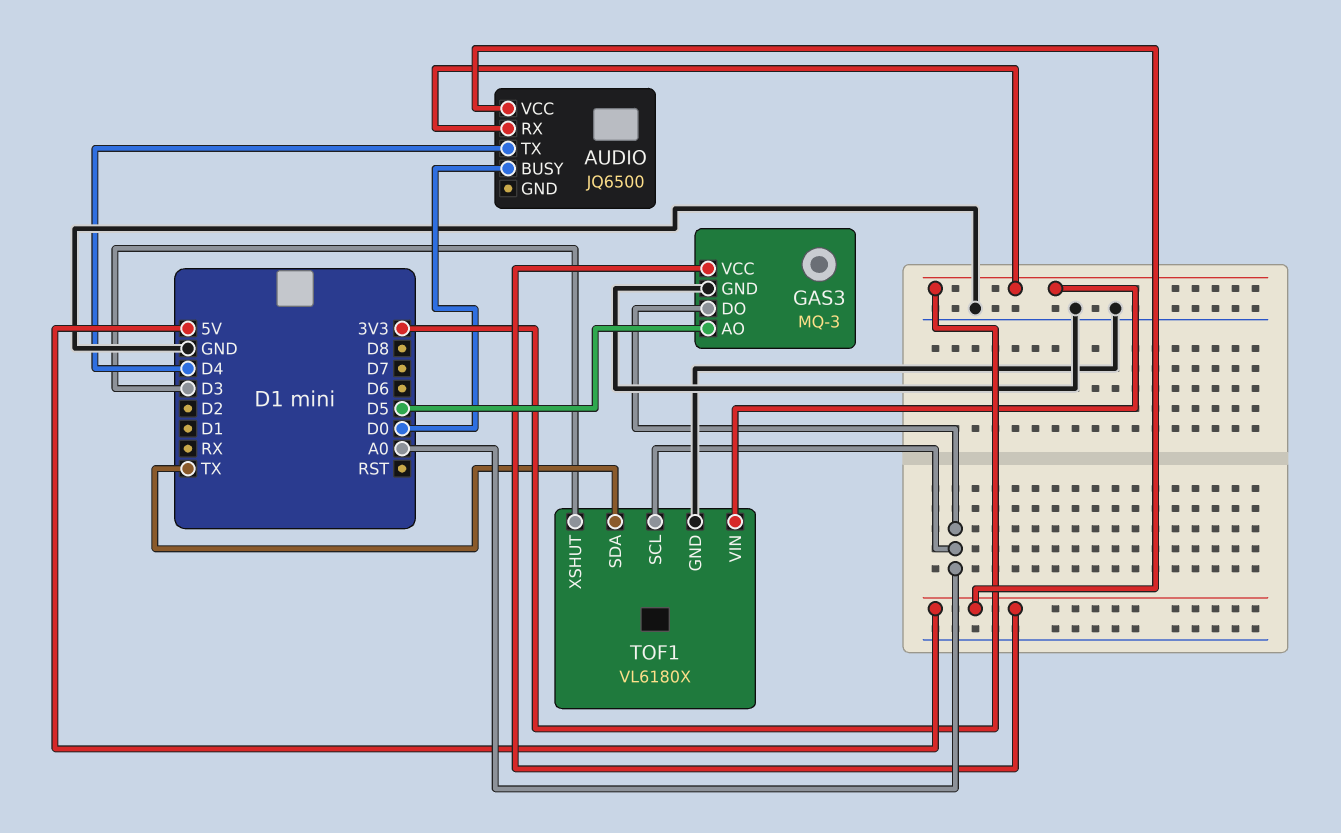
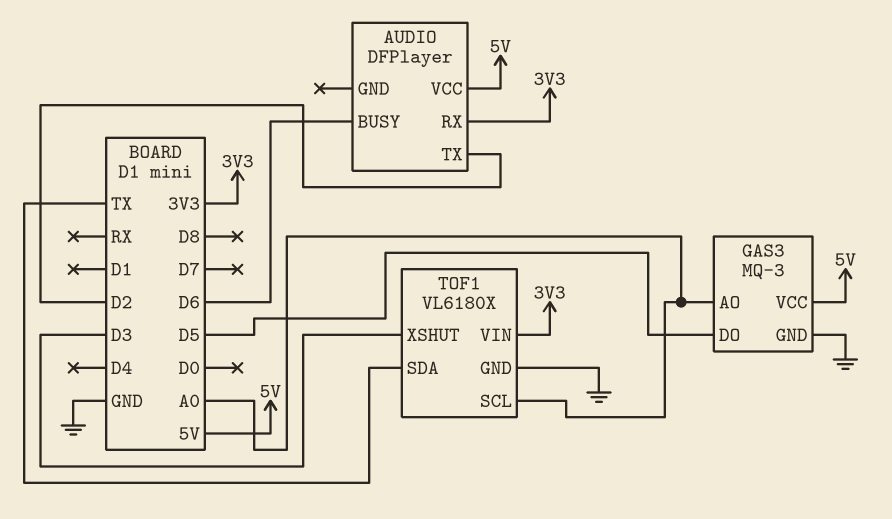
AUDIO: JQ6500 -> DFPlayer
AUDIO pin BUSY: D0 -> D6
AUDIO pin TX: D4 -> D2
GAS3 pin AO: D5 -> A0
GAS3 pin DO: A0 -> D5

